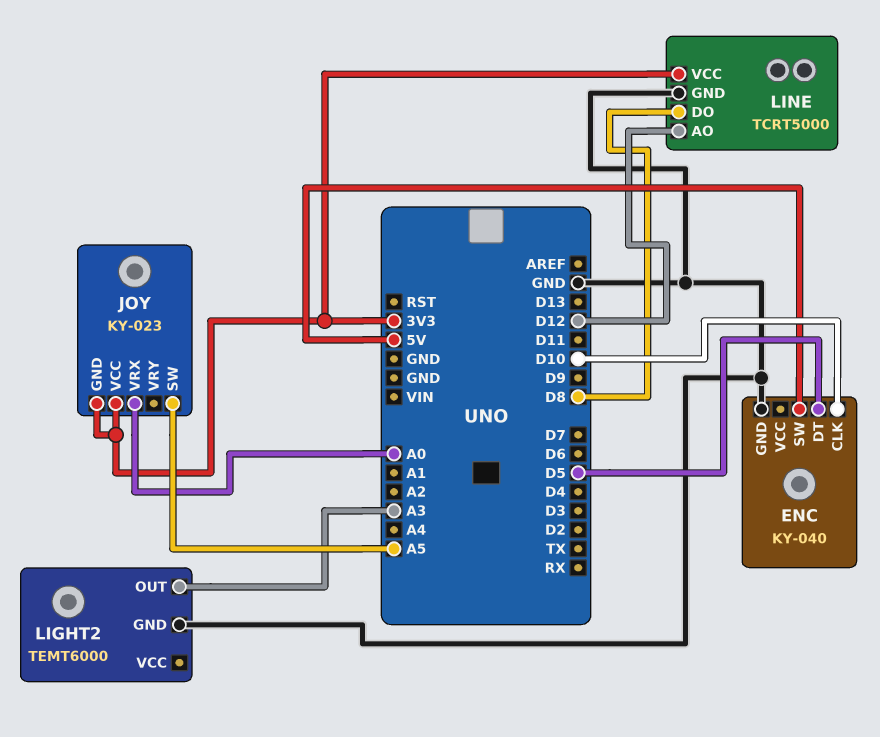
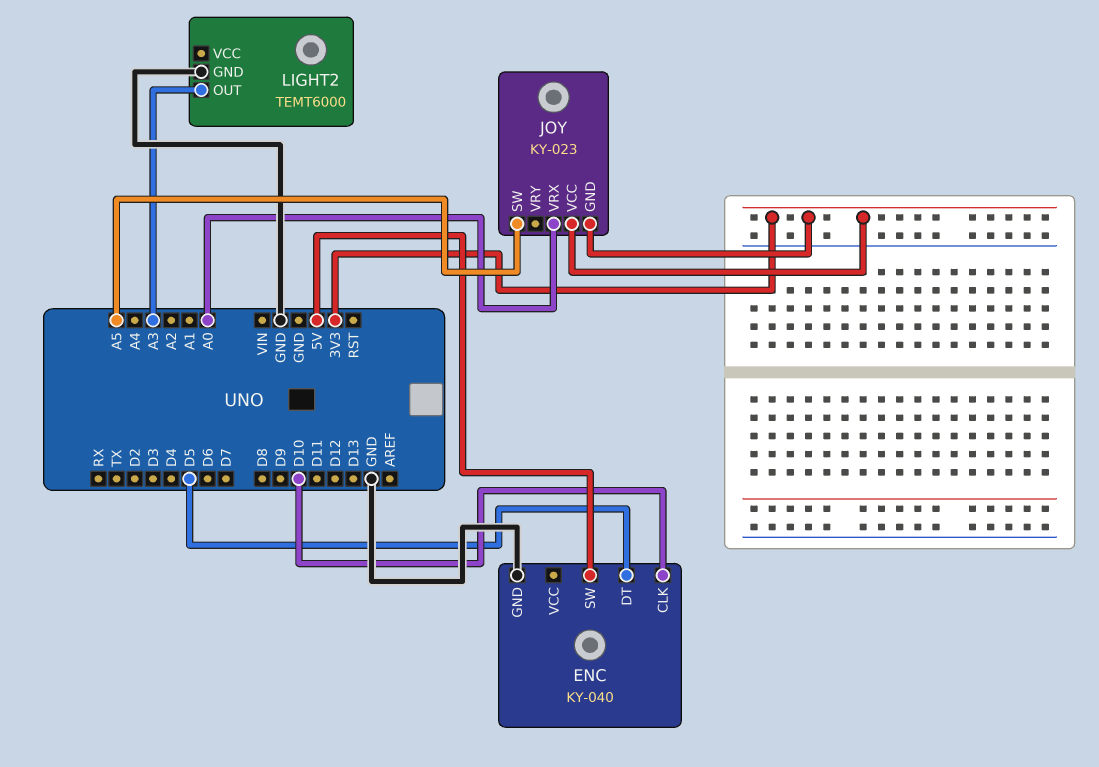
LINE: TCRT5000 -> none
LINE pin AO: D12 -> none
LINE pin DO: D8 -> none
LINE pin GND: GND -> none
LINE pin VCC: 3V3 -> none

